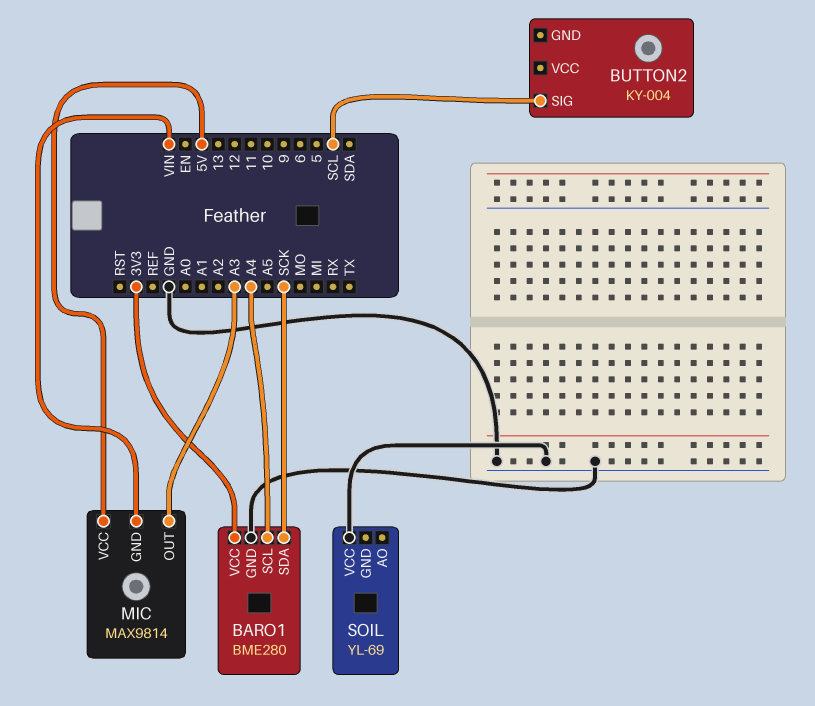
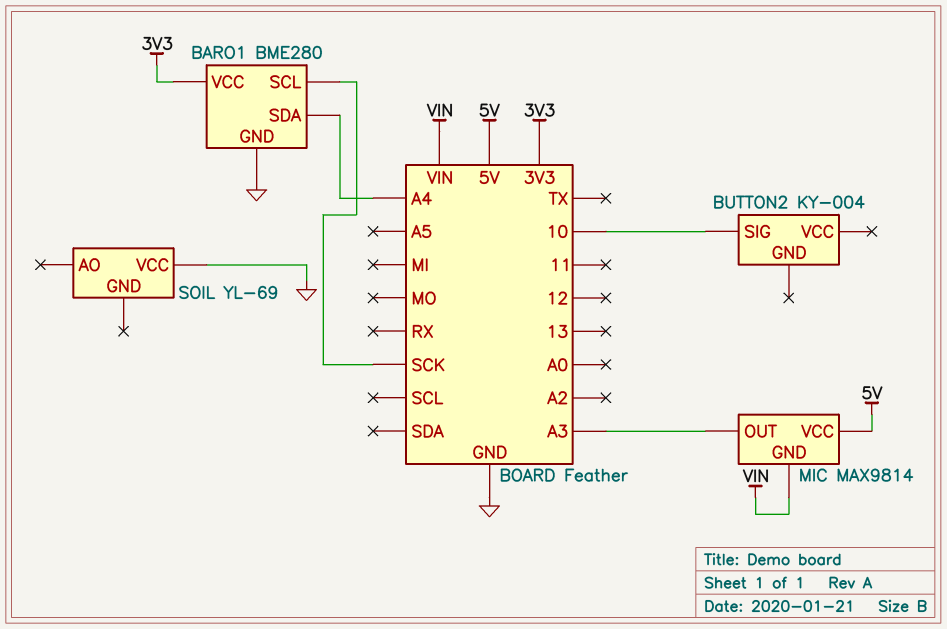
BARO1 pin SCL: A4 -> SCK
BARO1 pin SDA: SCK -> A4
BUTTON2 pin SIG: SCL -> 10

